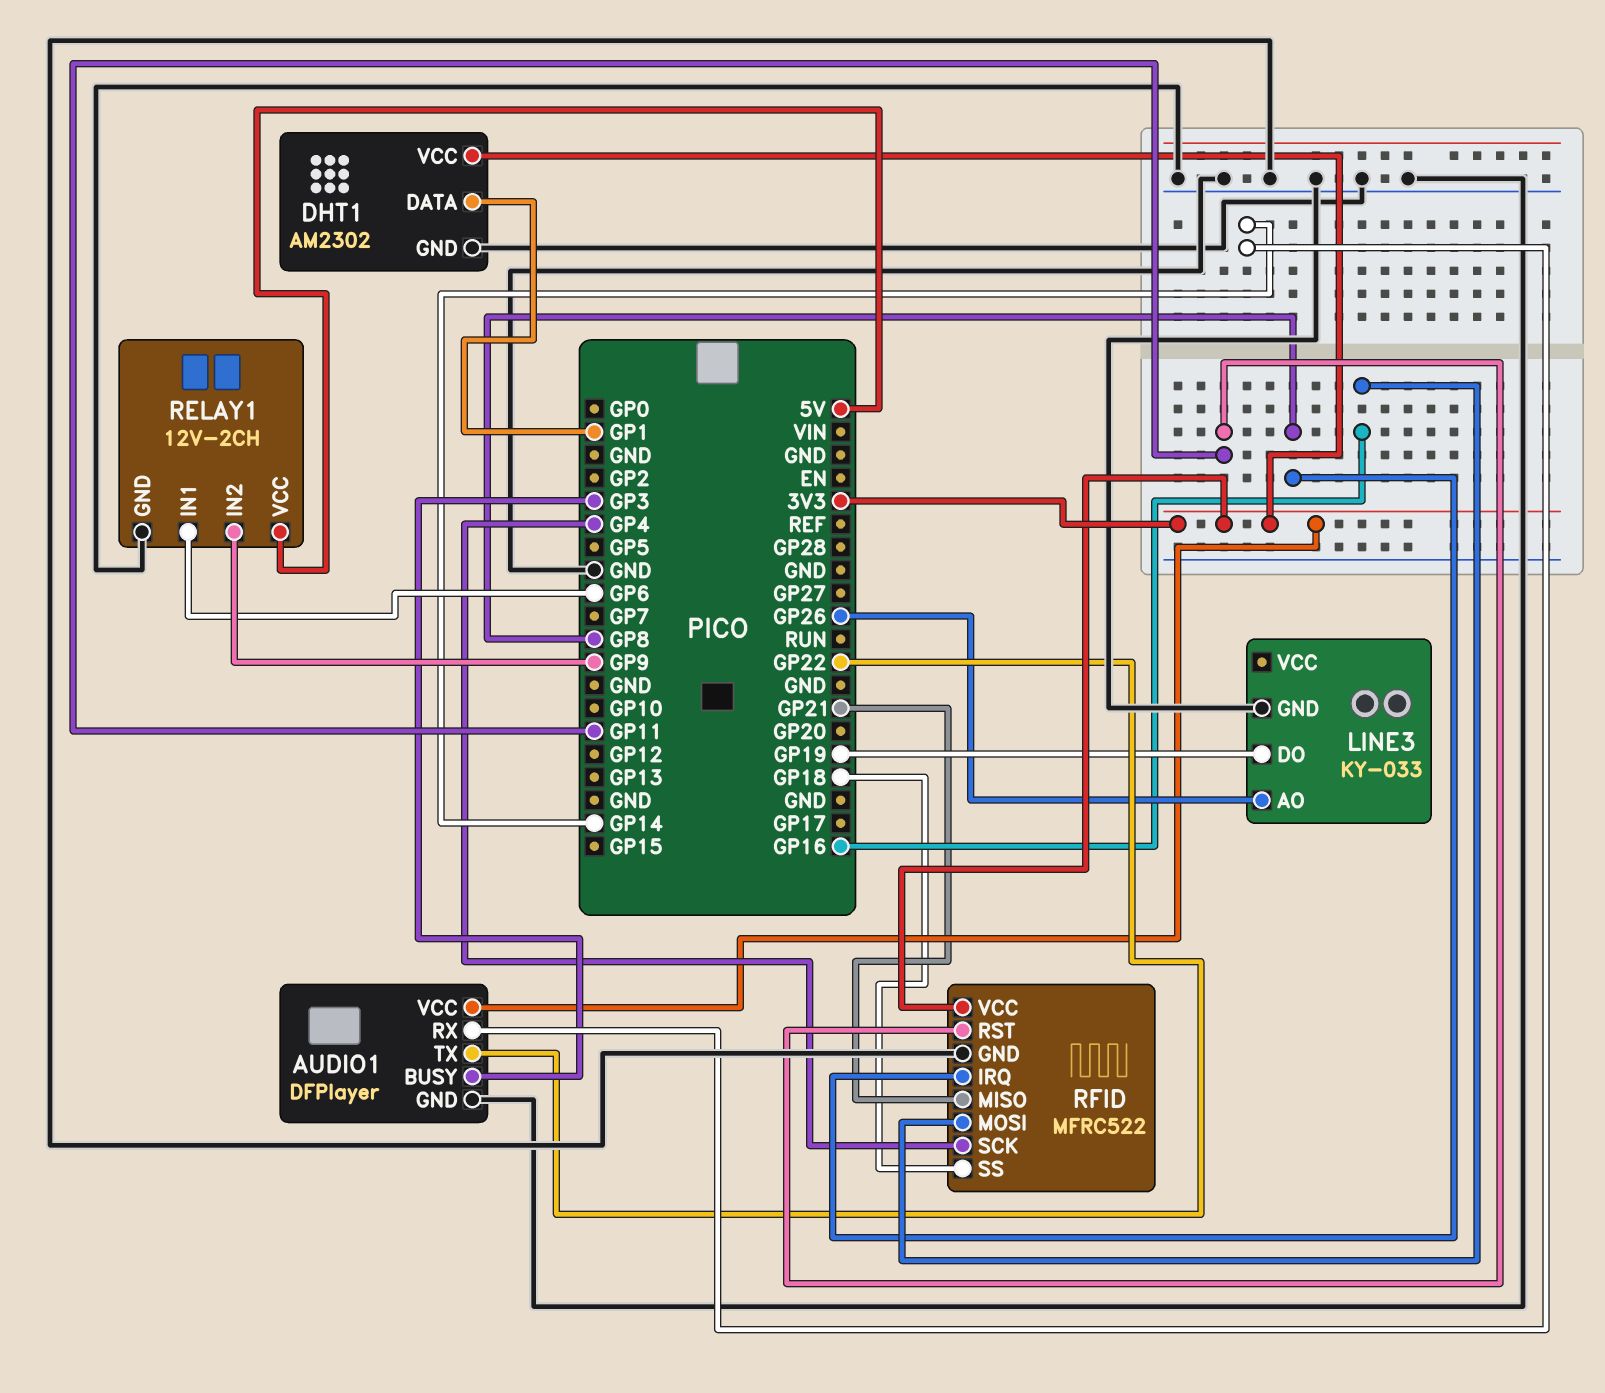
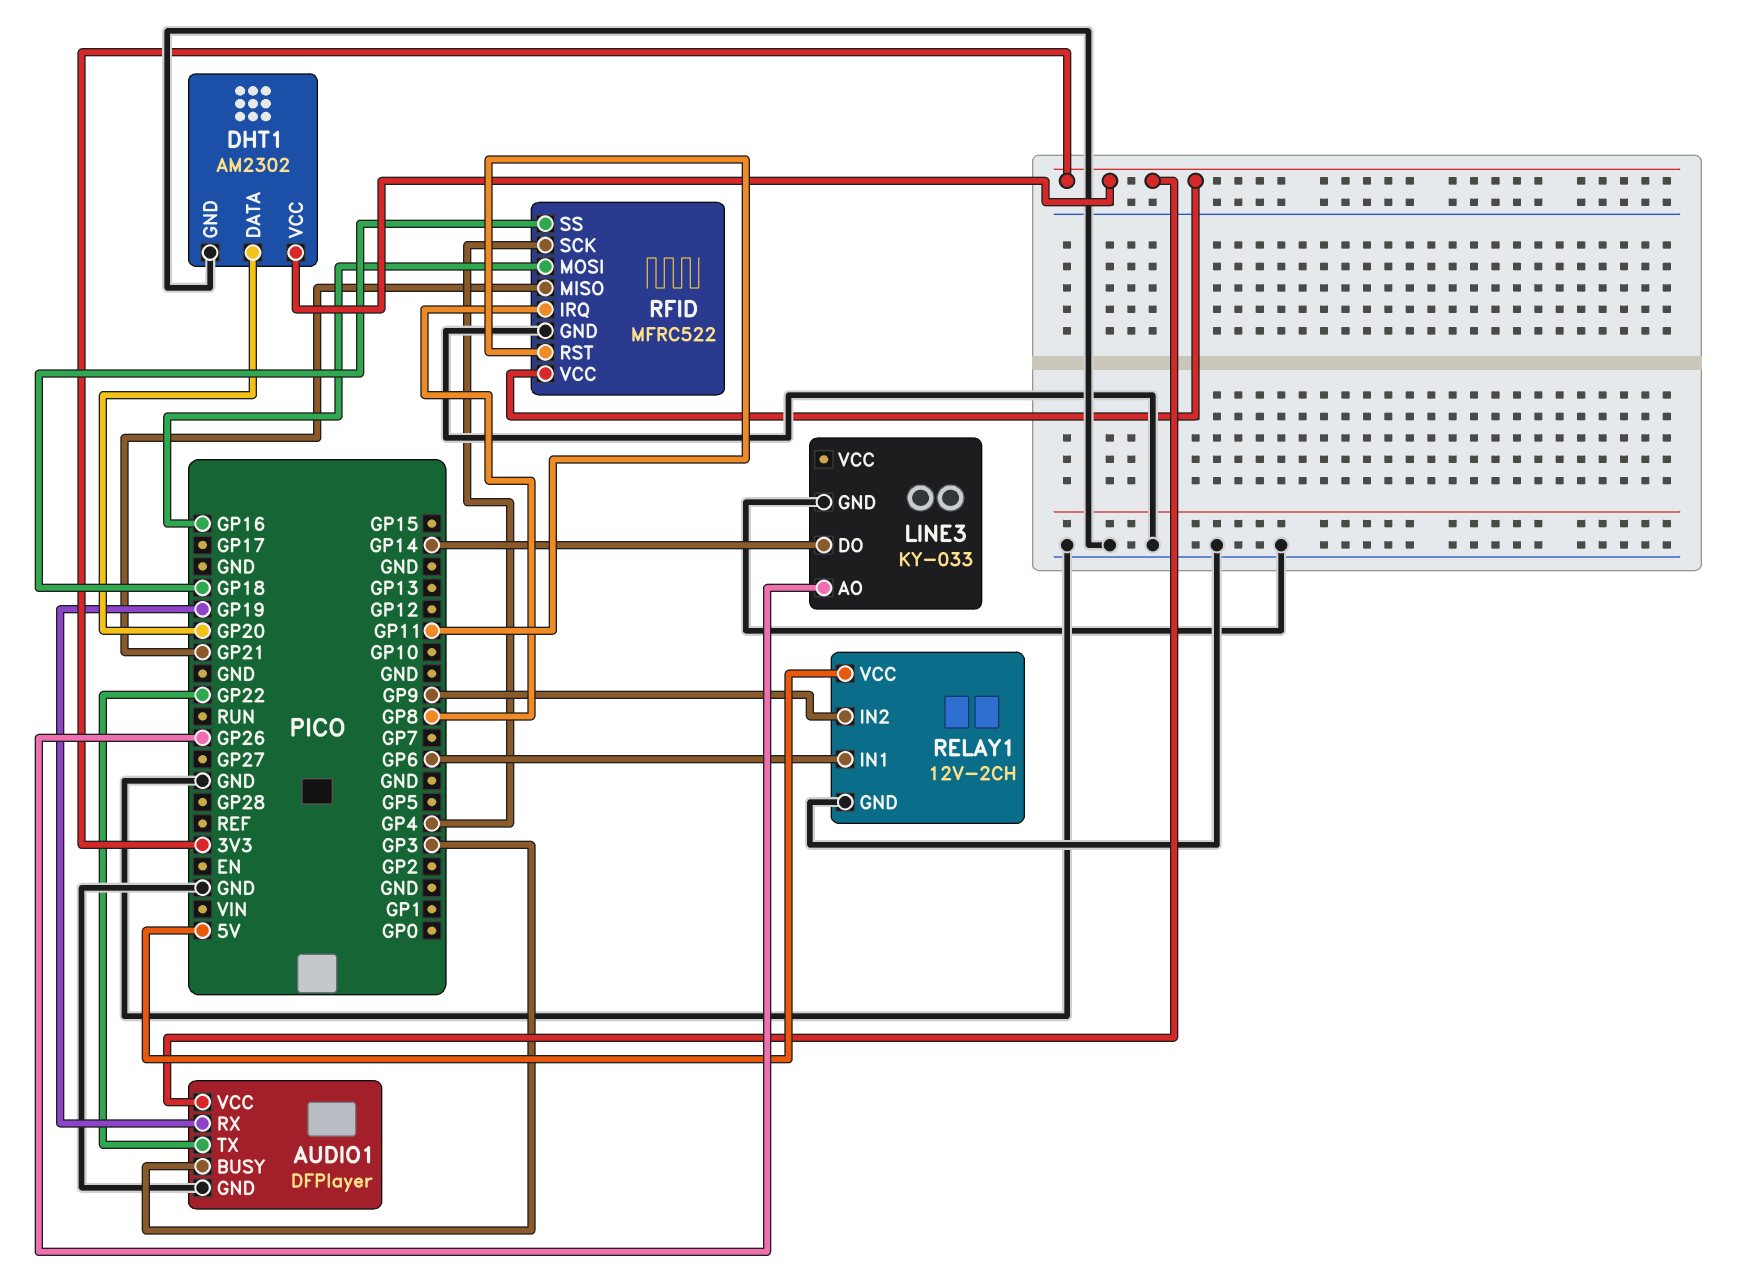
AUDIO1 pin RX: GP14 -> GP19
DHT1 pin DATA: GP1 -> GP20
LINE3 pin DO: GP19 -> GP14

